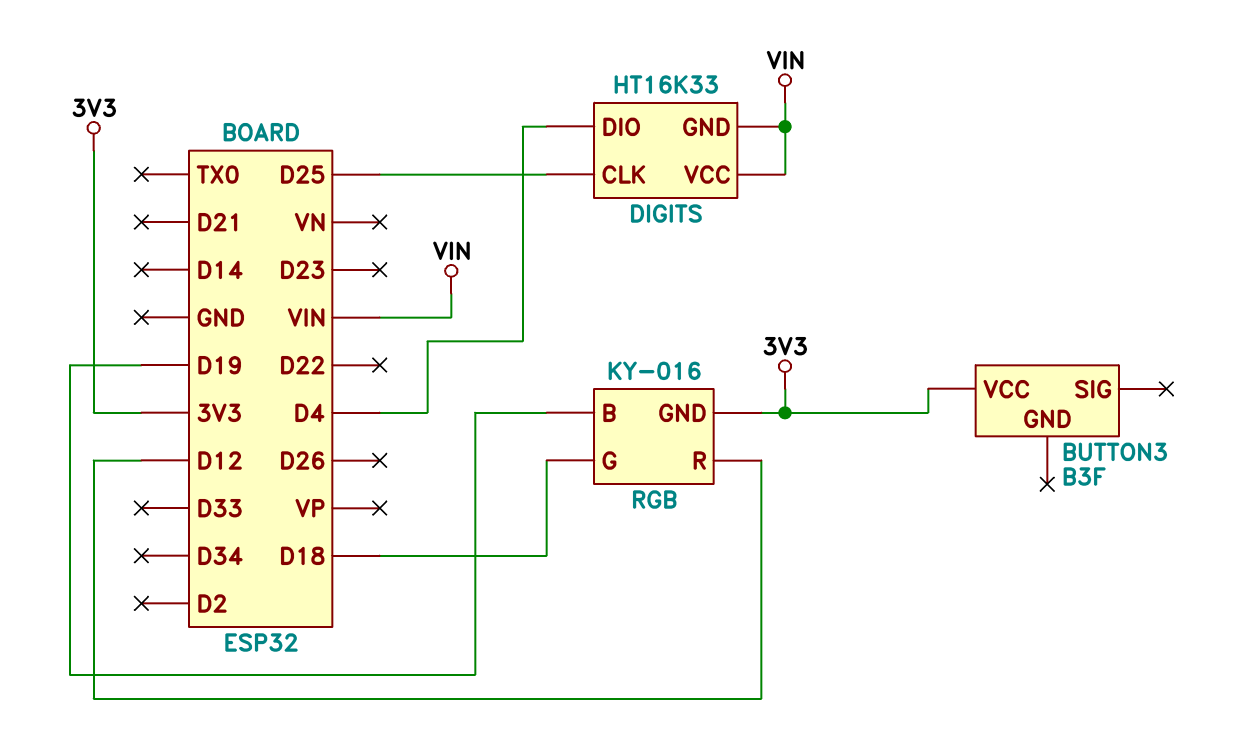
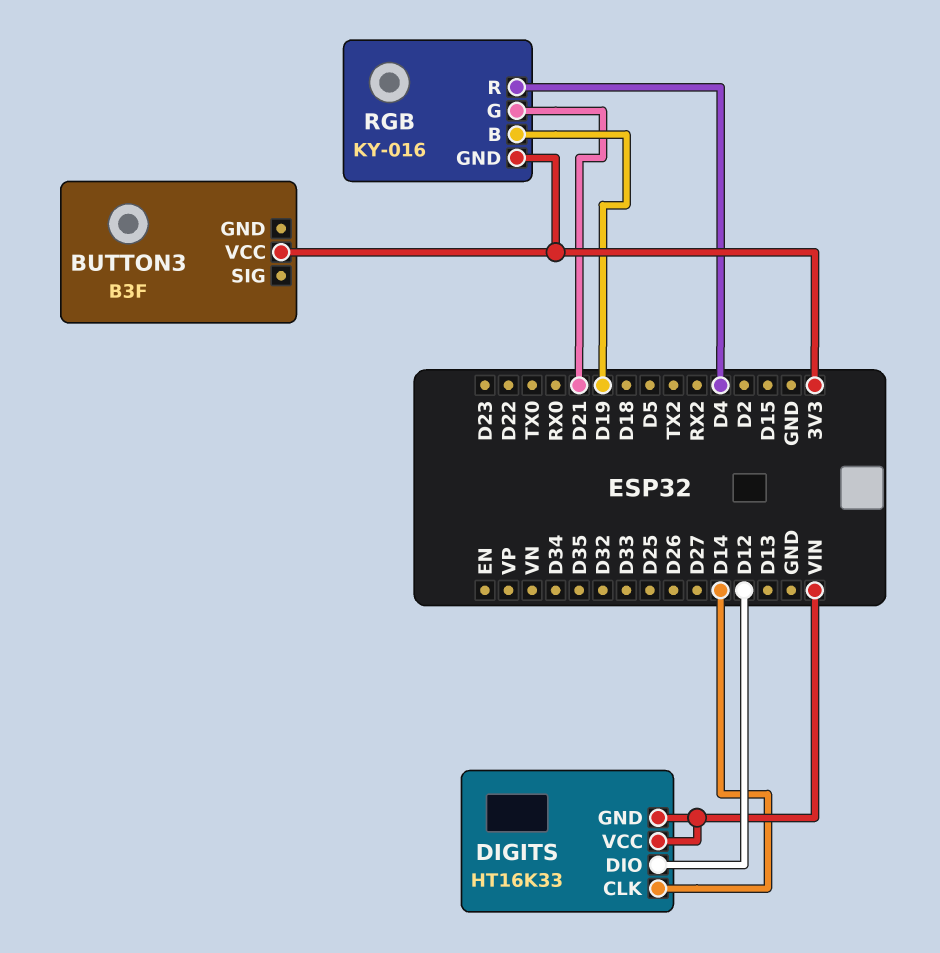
DIGITS pin CLK: D25 -> D14
DIGITS pin DIO: D4 -> D12
RGB pin G: D18 -> D21
RGB pin R: D12 -> D4

